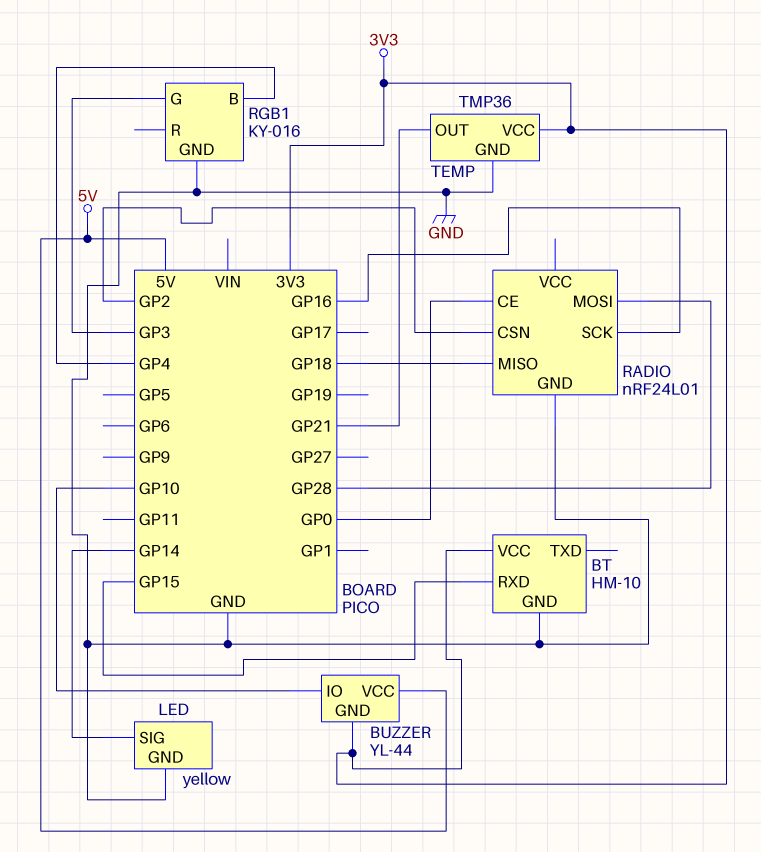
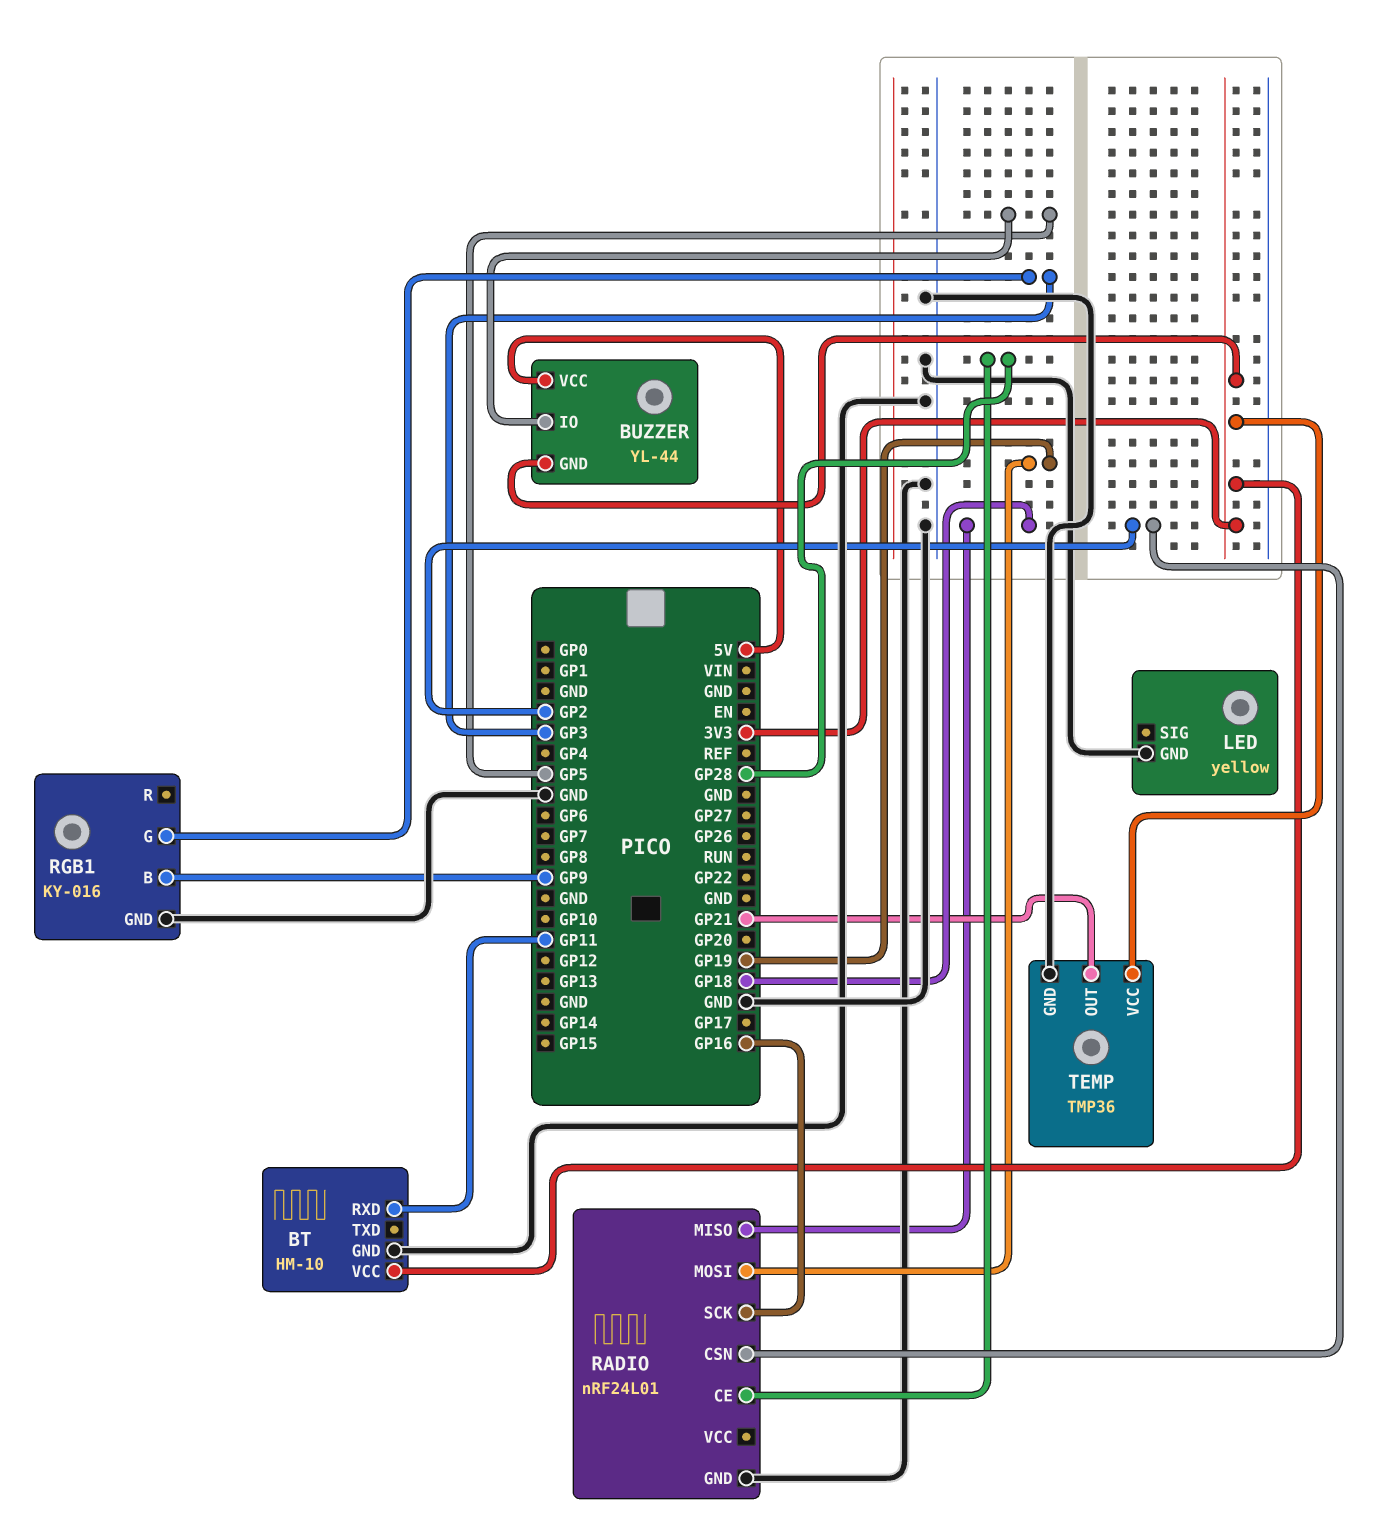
BT pin RXD: GP15 -> GP11
BUZZER pin IO: GP10 -> GP5
LED pin SIG: GP14 -> none
RADIO pin CE: GP0 -> GP28
RADIO pin MOSI: GP28 -> GP19
RGB1 pin B: GP4 -> GP9

